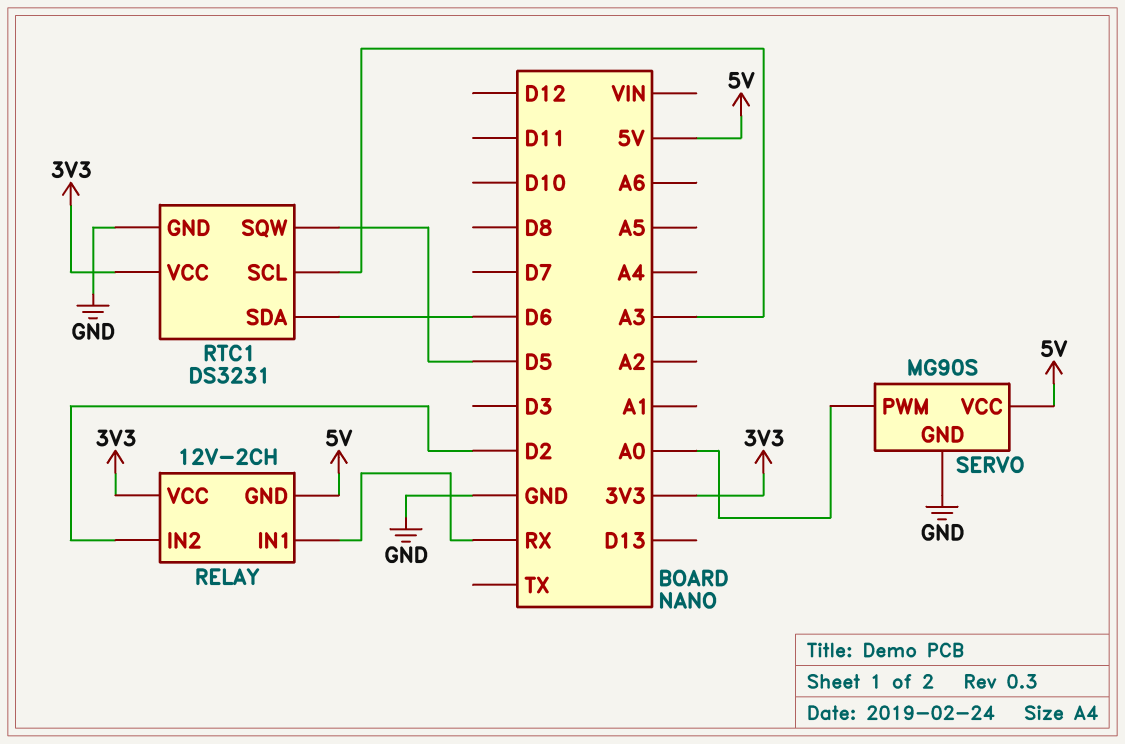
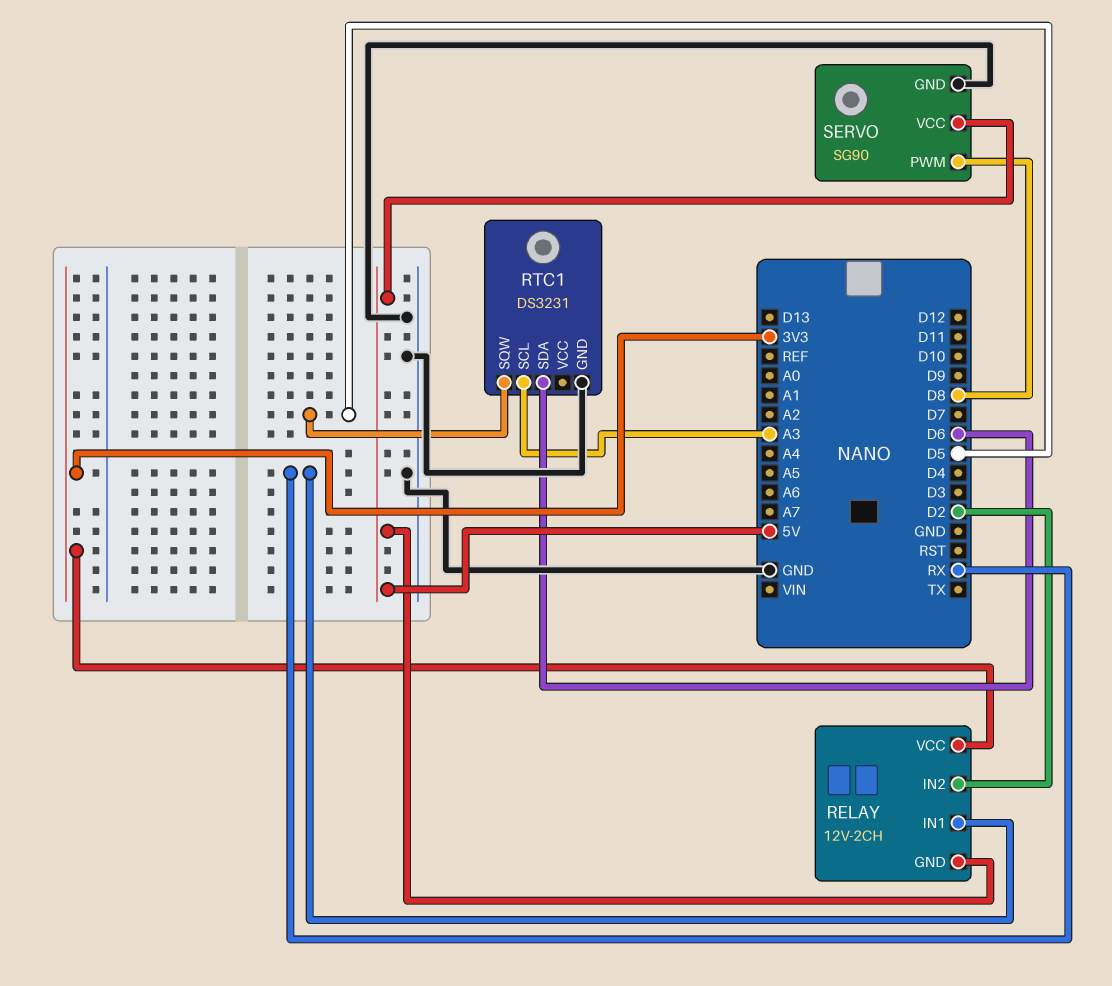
RTC1 pin VCC: 3V3 -> none
SERVO: MG90S -> SG90
SERVO pin PWM: A0 -> D8

